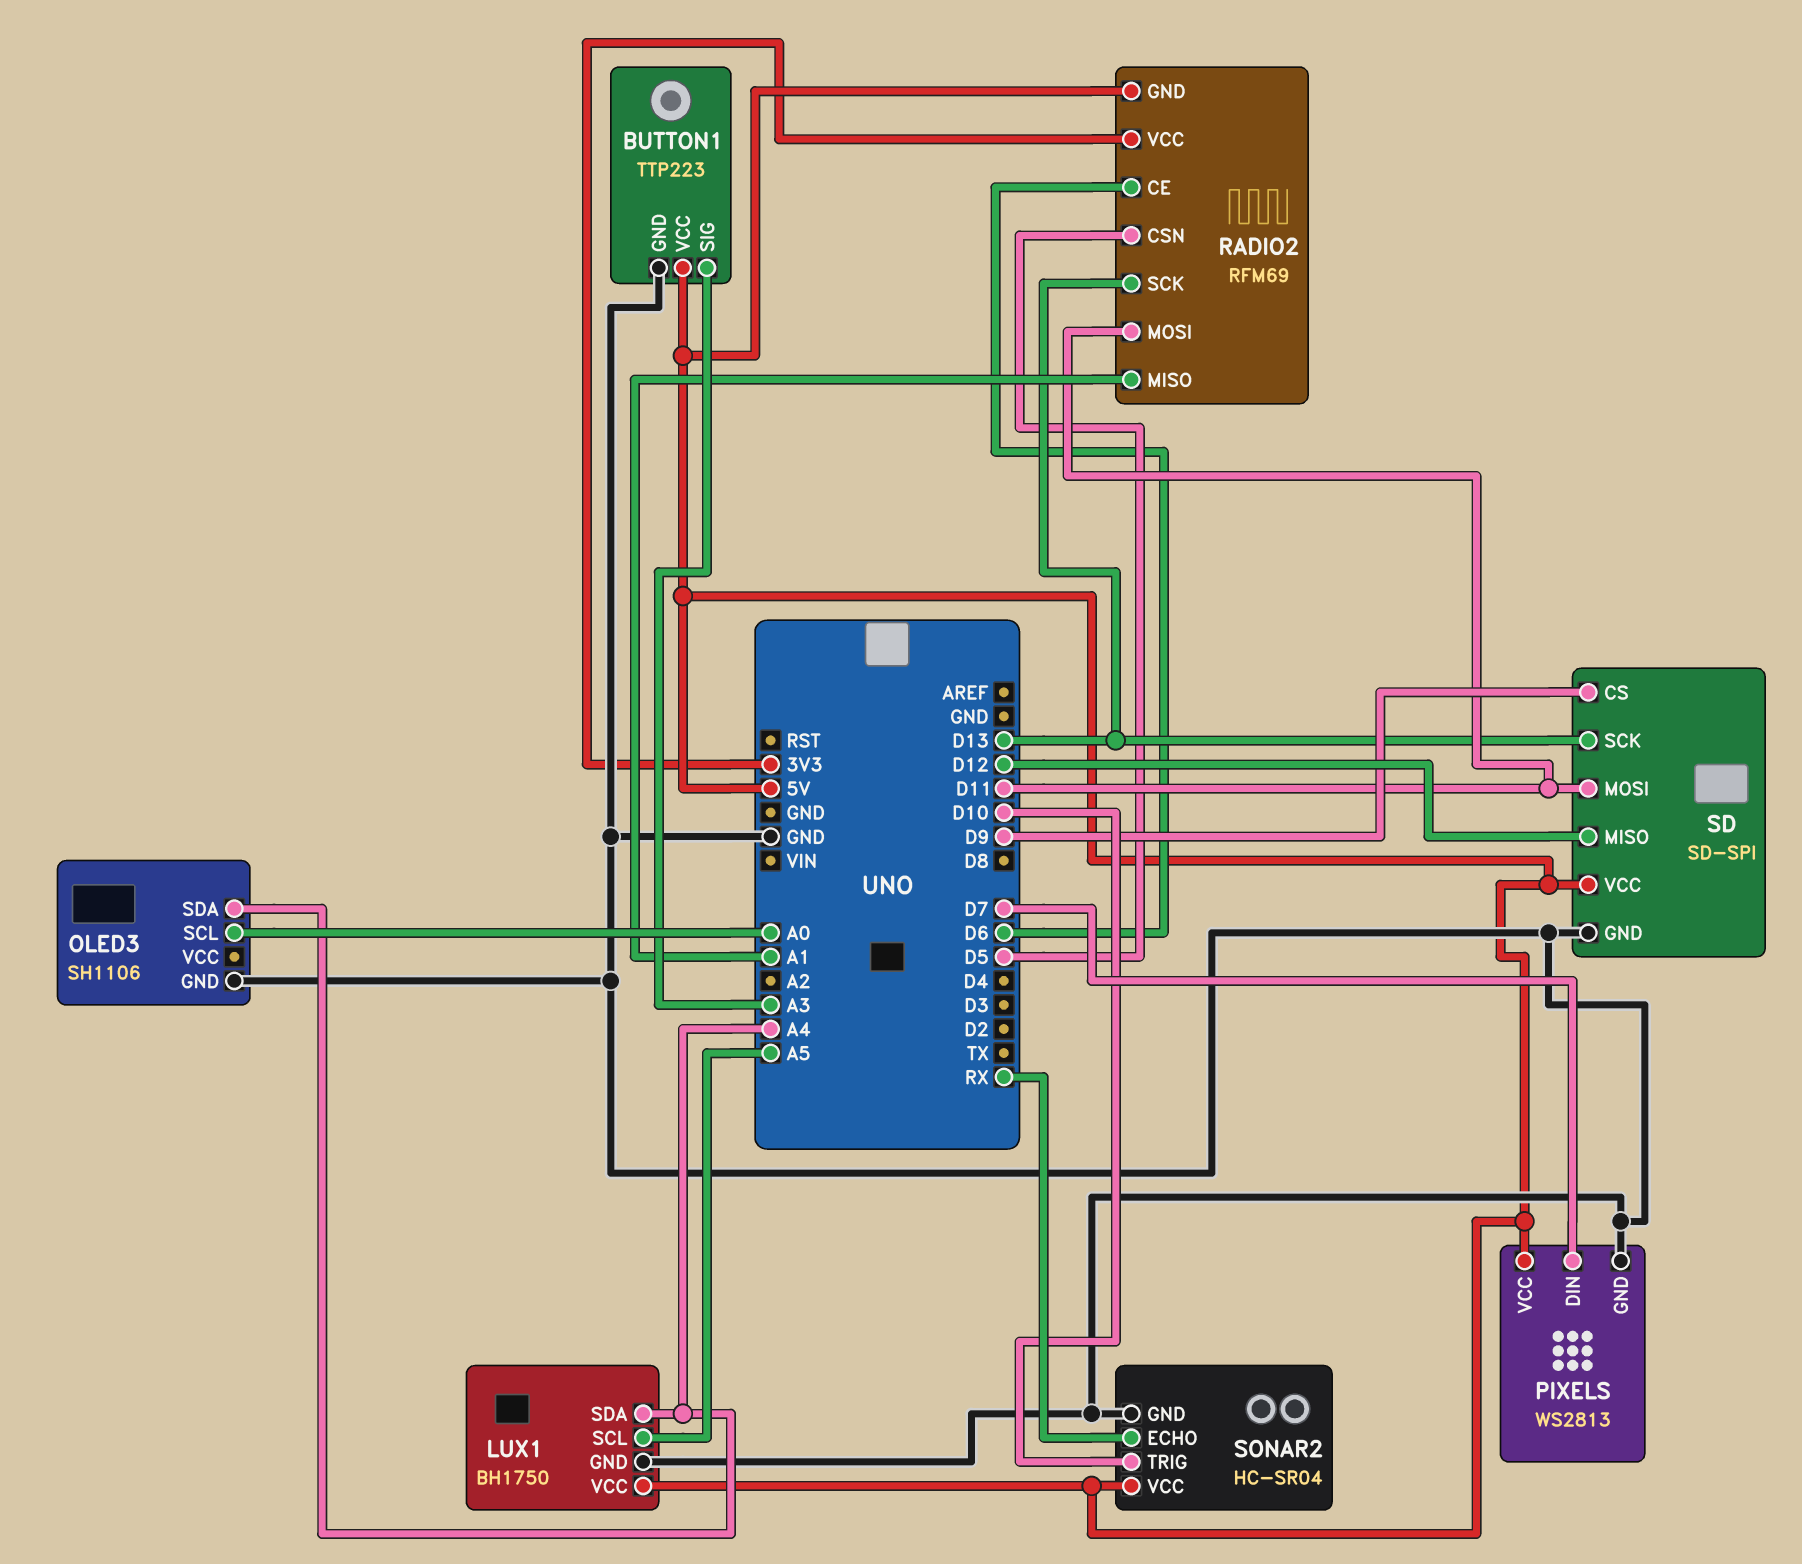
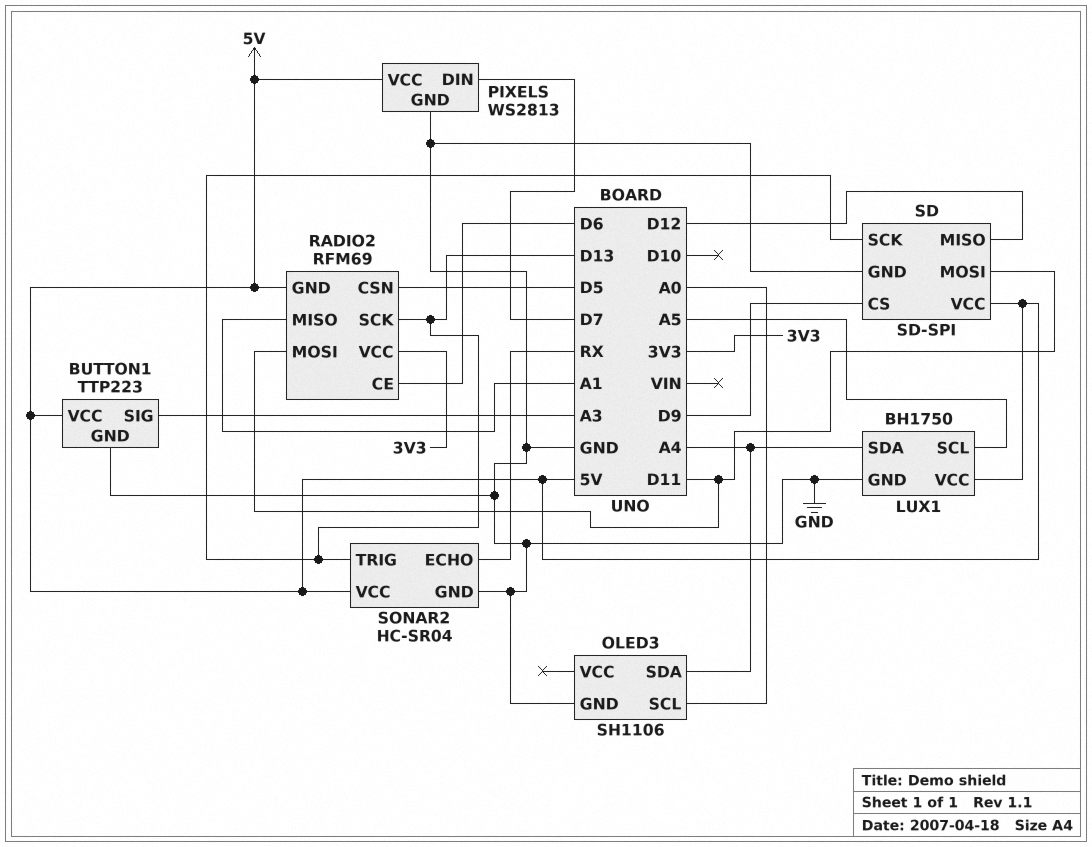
SONAR2 pin TRIG: D10 -> D13

